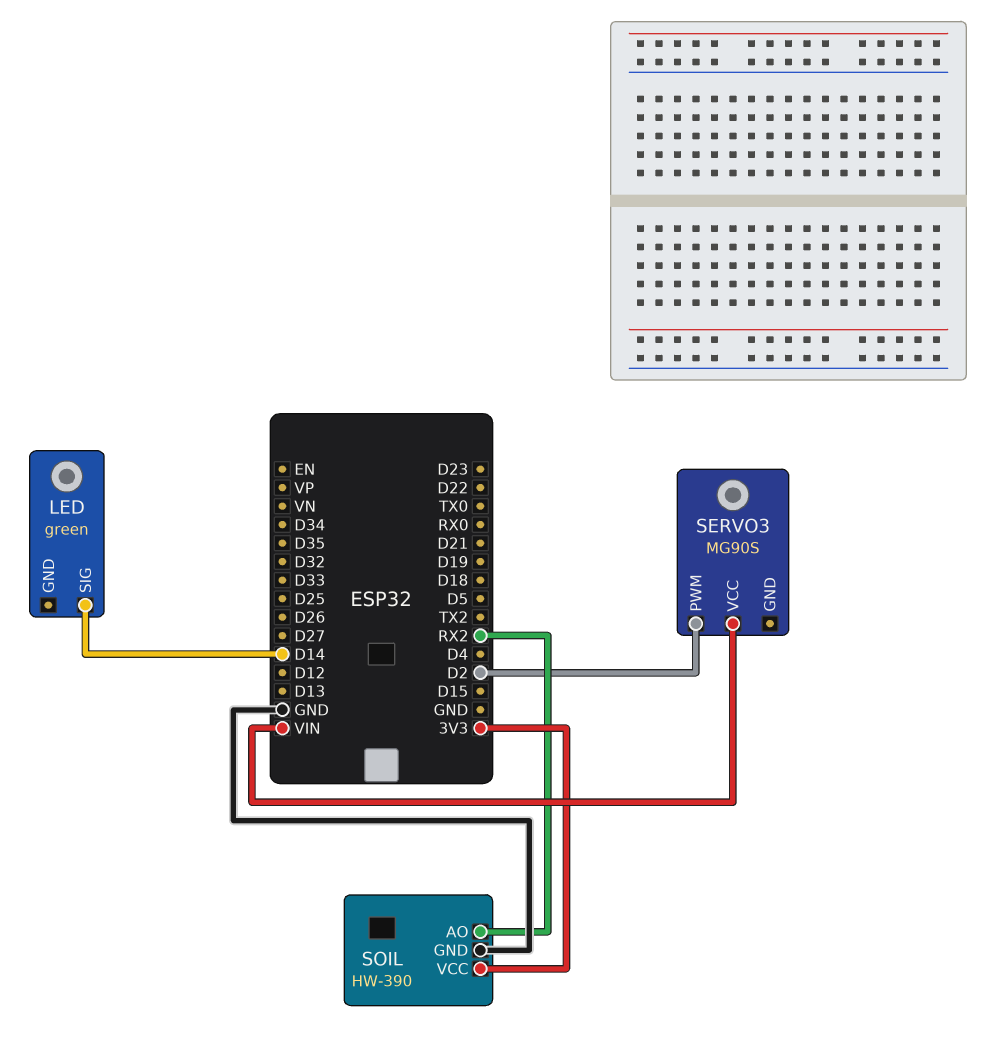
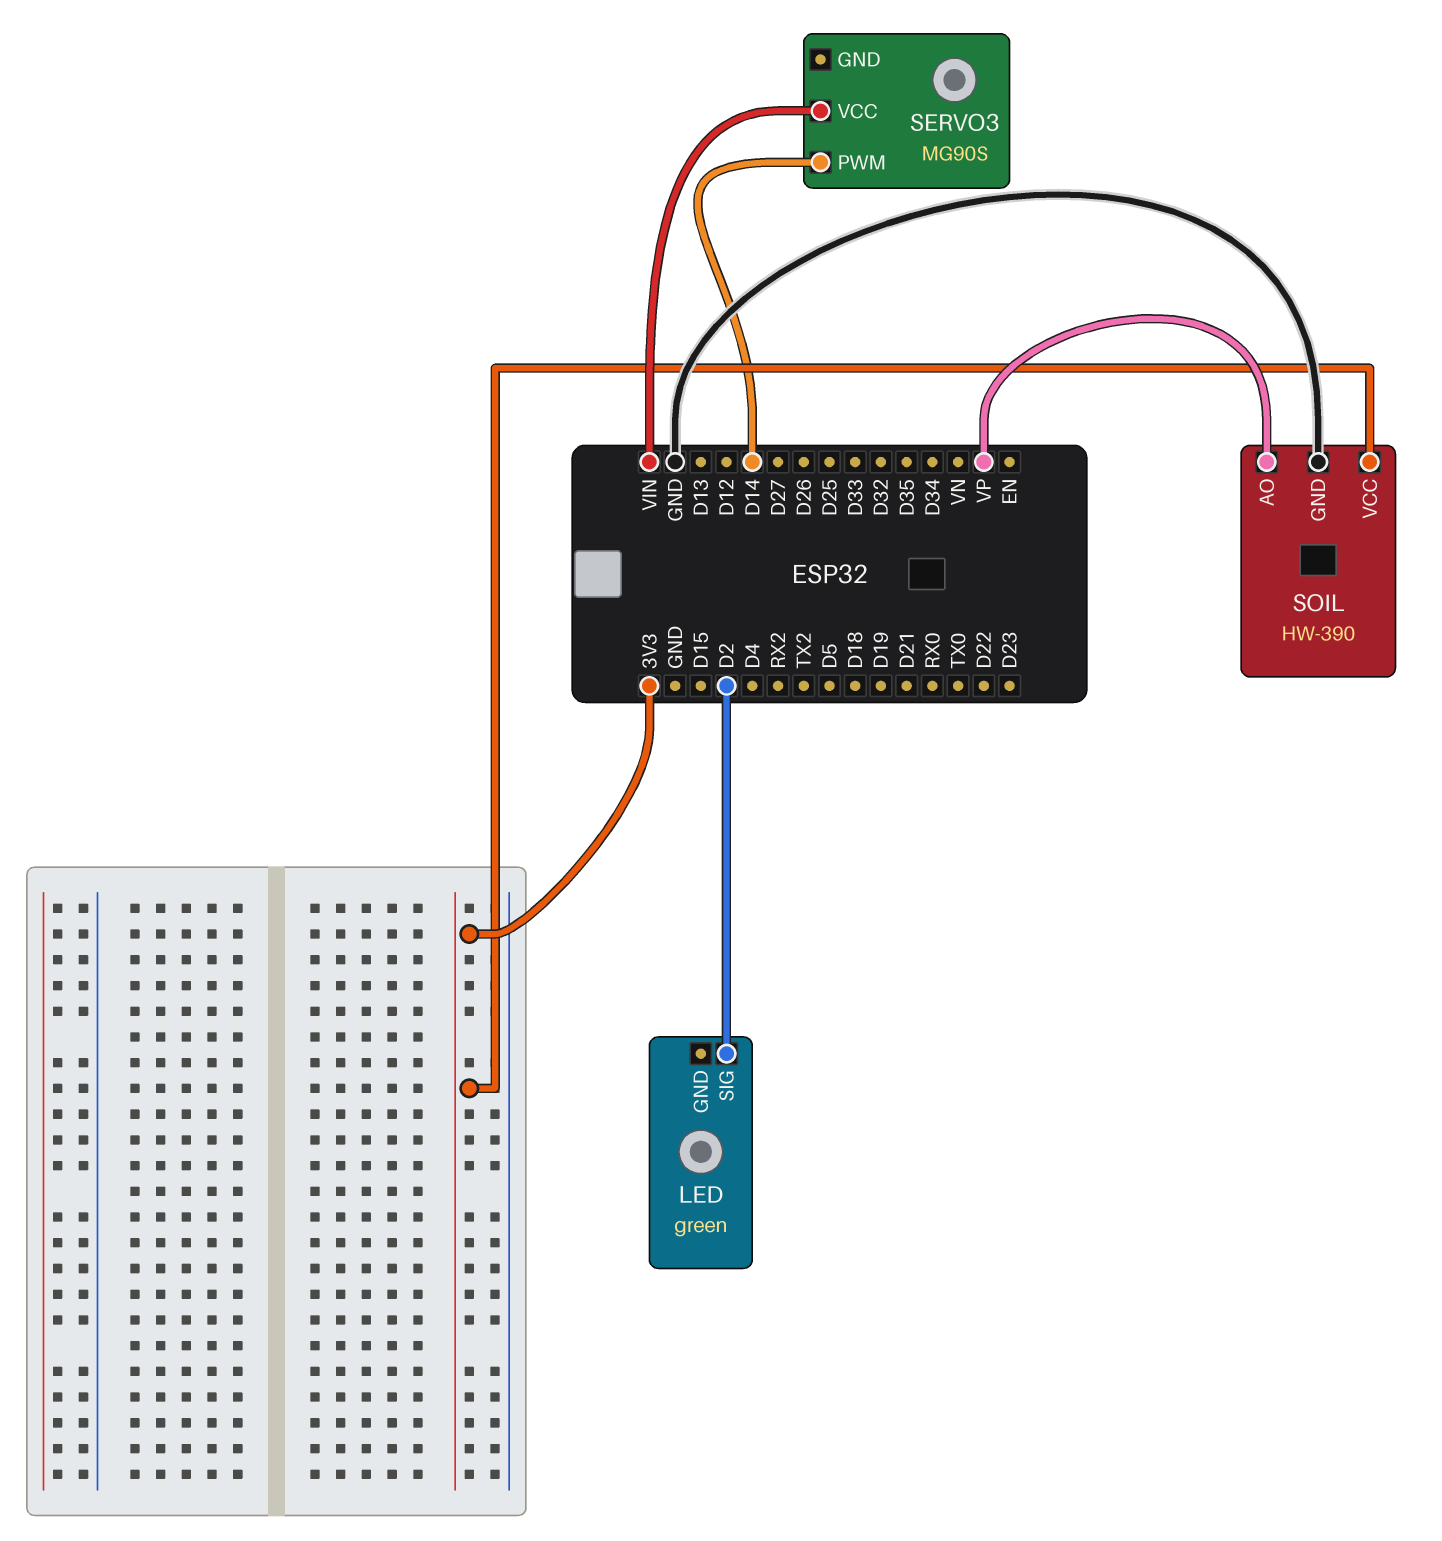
LED pin SIG: D14 -> D2
SERVO3 pin PWM: D2 -> D14
SOIL pin AO: RX2 -> VP

